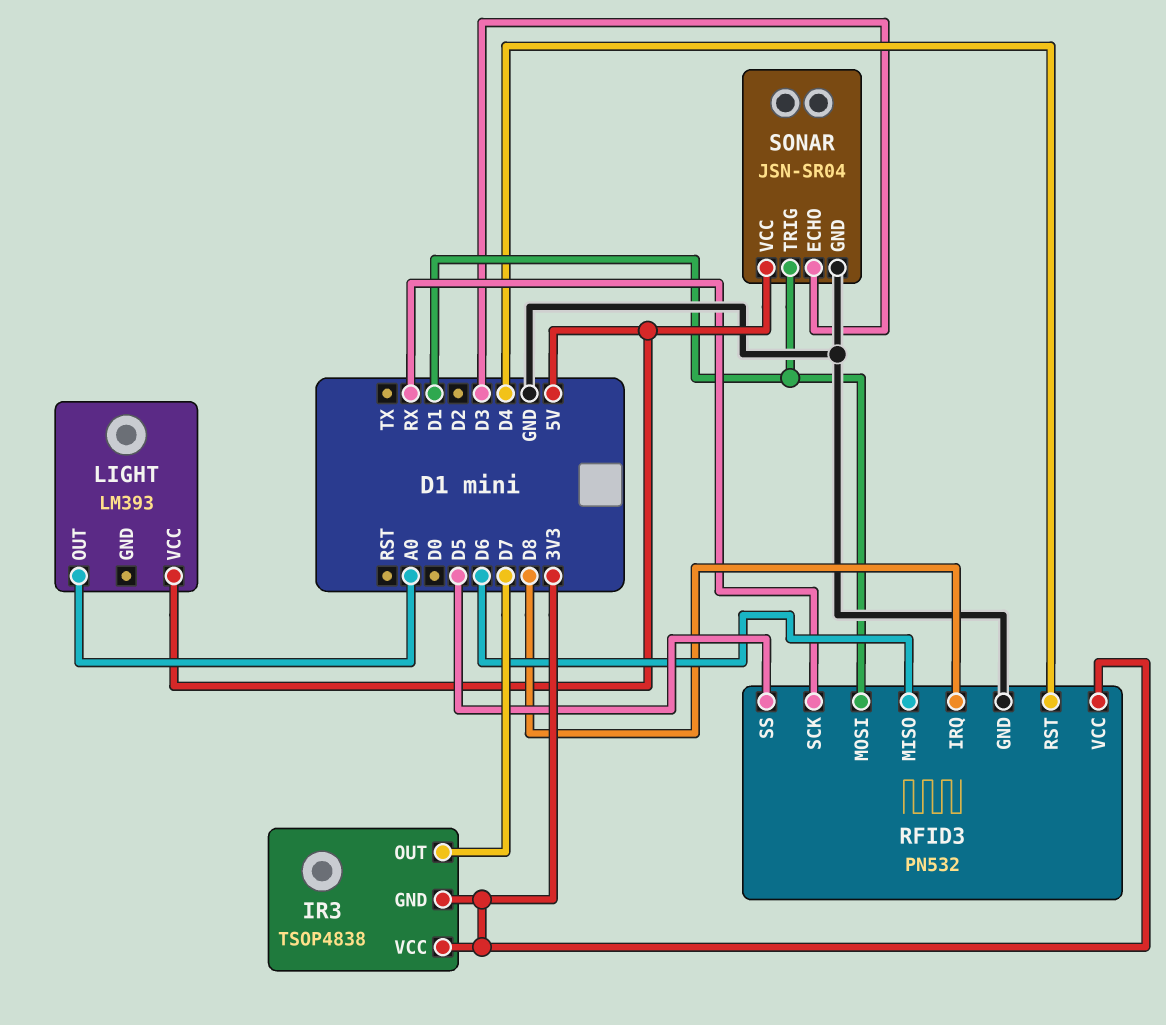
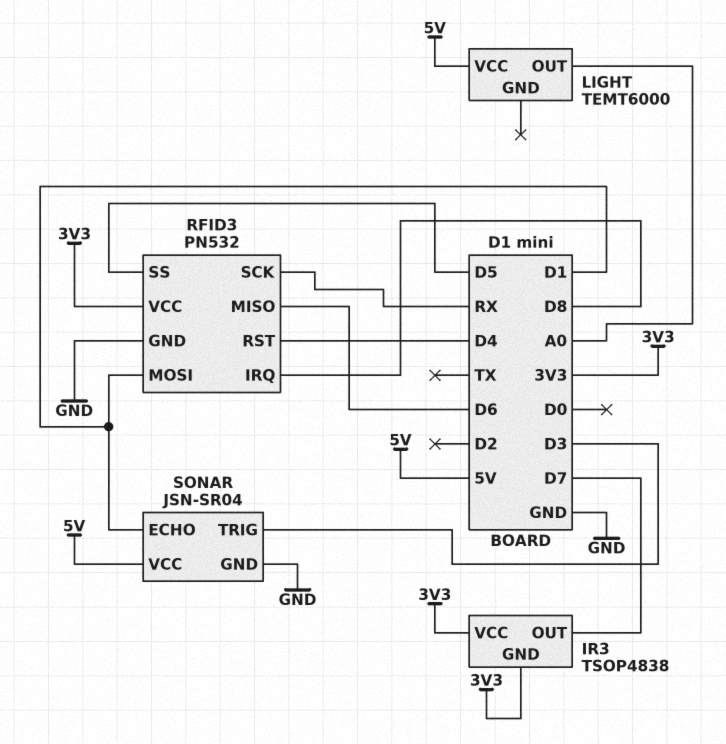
LIGHT: LM393 -> TEMT6000
SONAR pin ECHO: D3 -> D1
SONAR pin TRIG: D1 -> D3

